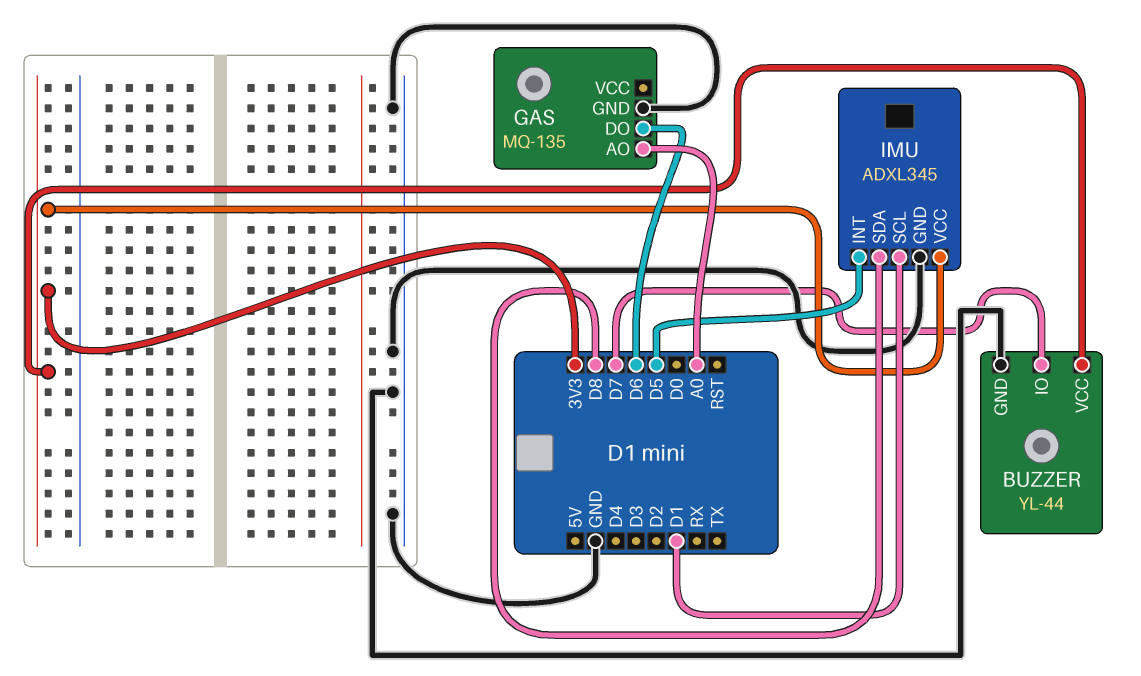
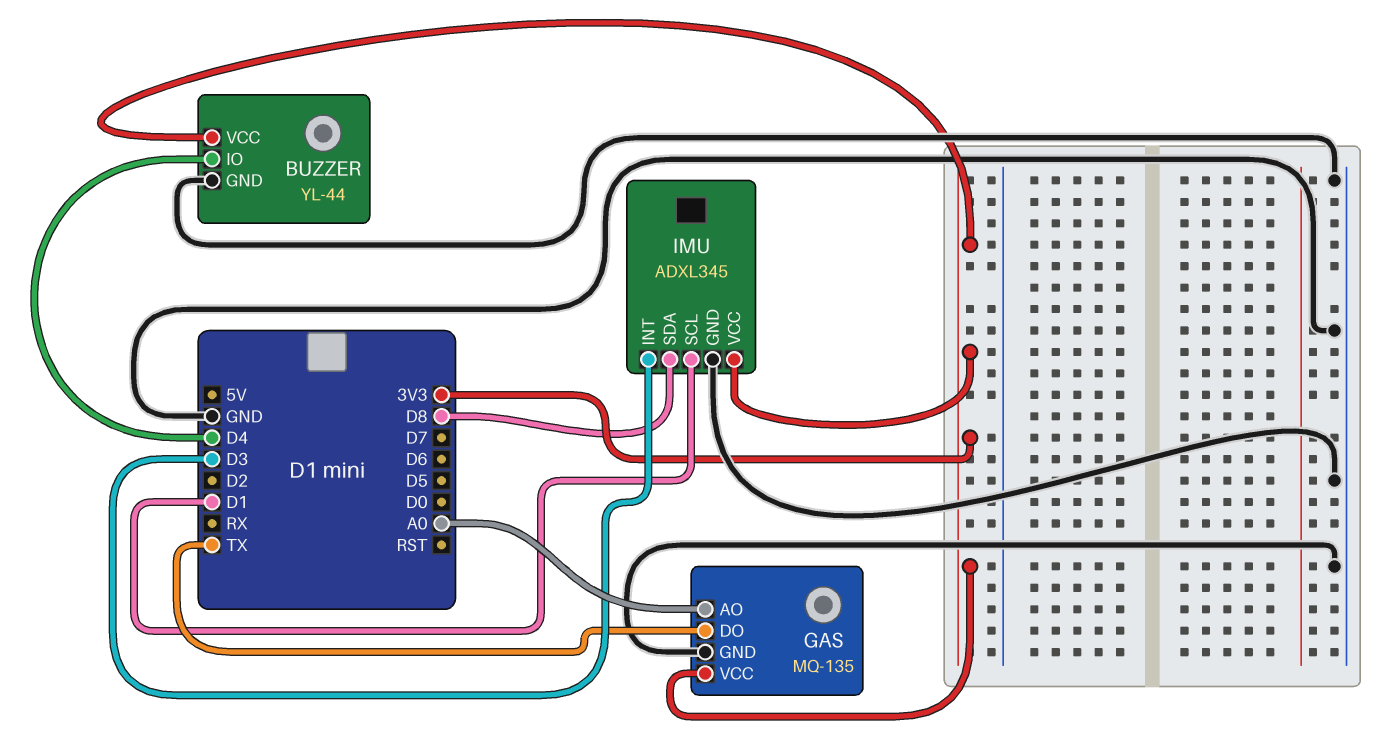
BUZZER pin IO: D7 -> D4
GAS pin DO: D6 -> TX
GAS pin VCC: none -> 3V3
IMU pin INT: D5 -> D3

